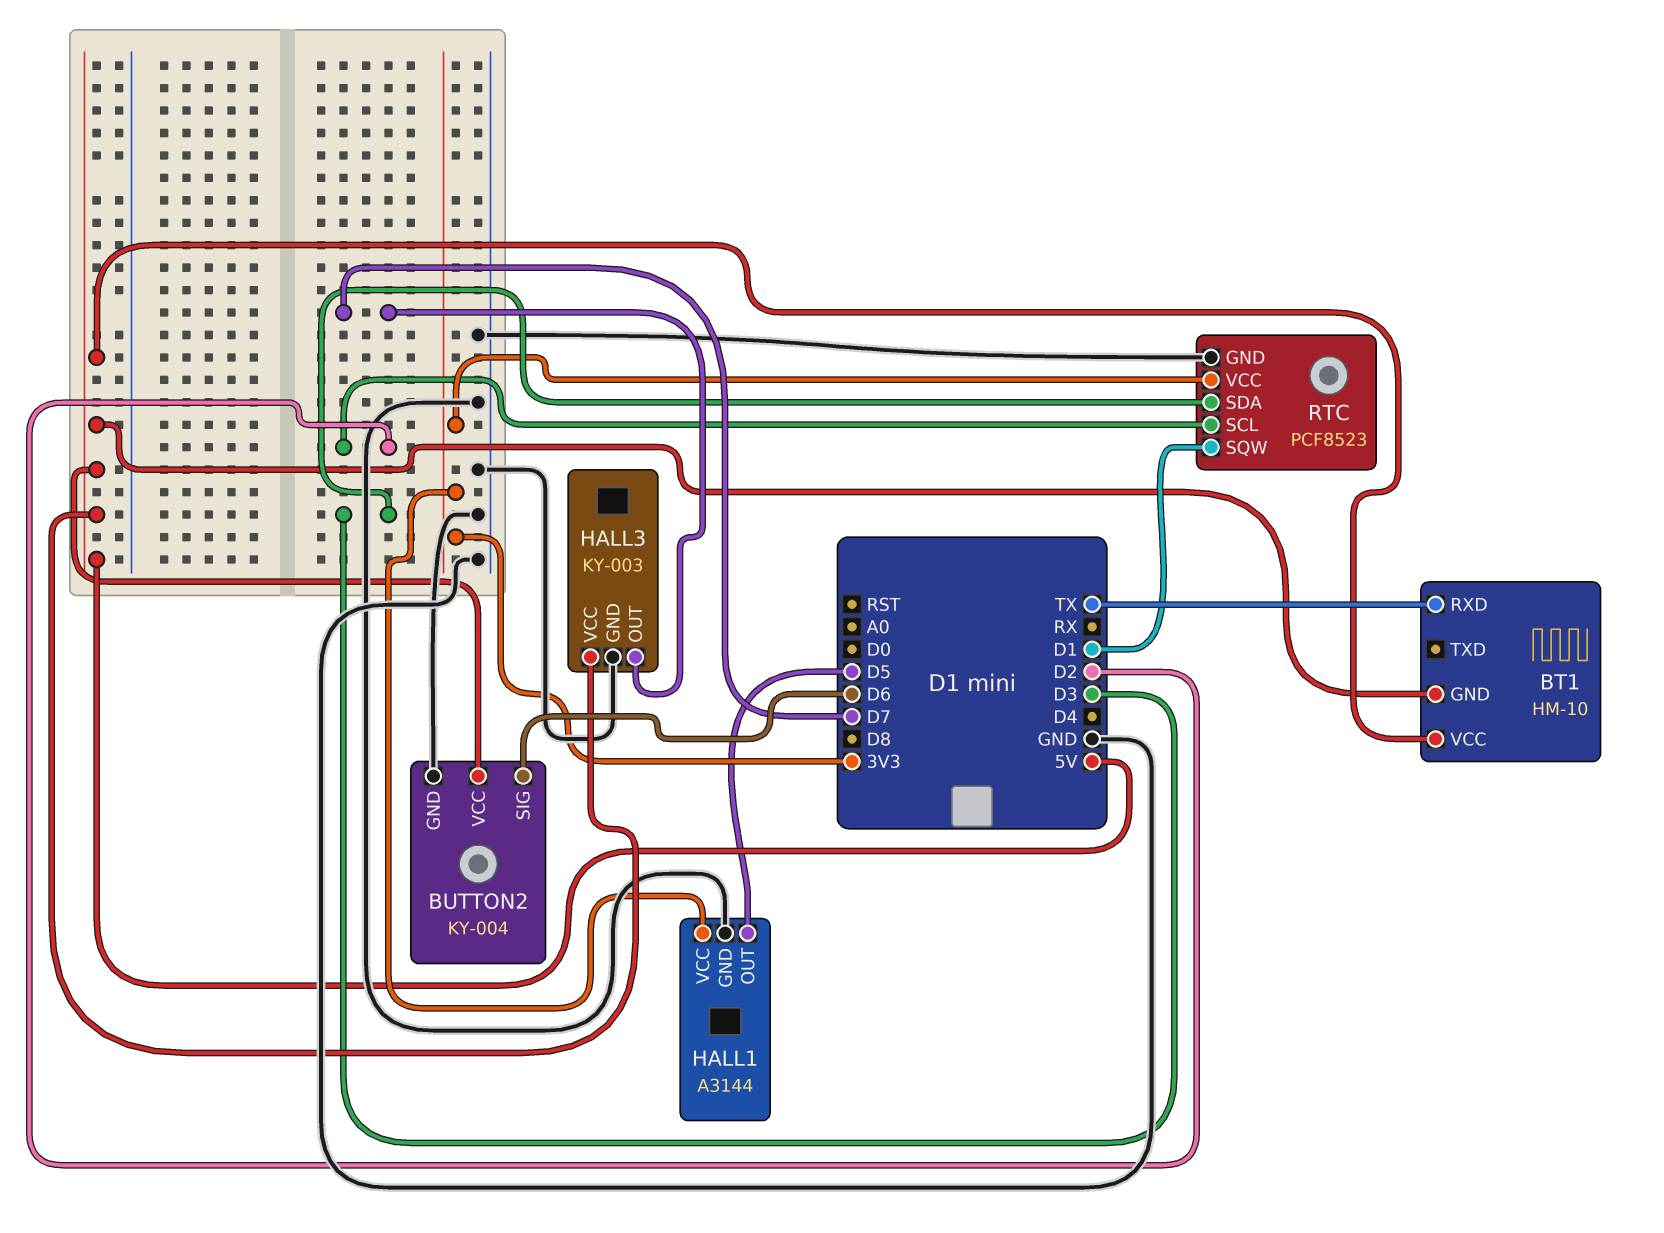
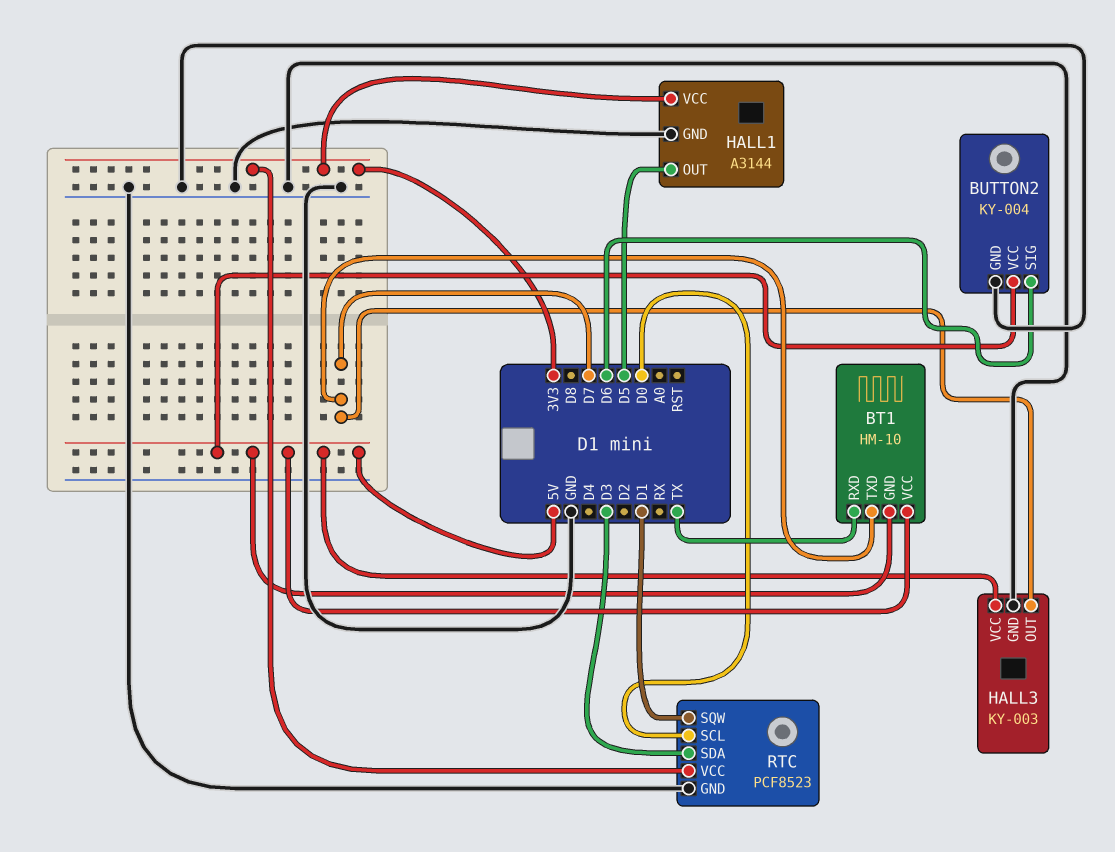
BT1 pin TXD: none -> D7
RTC pin SCL: D2 -> D0

